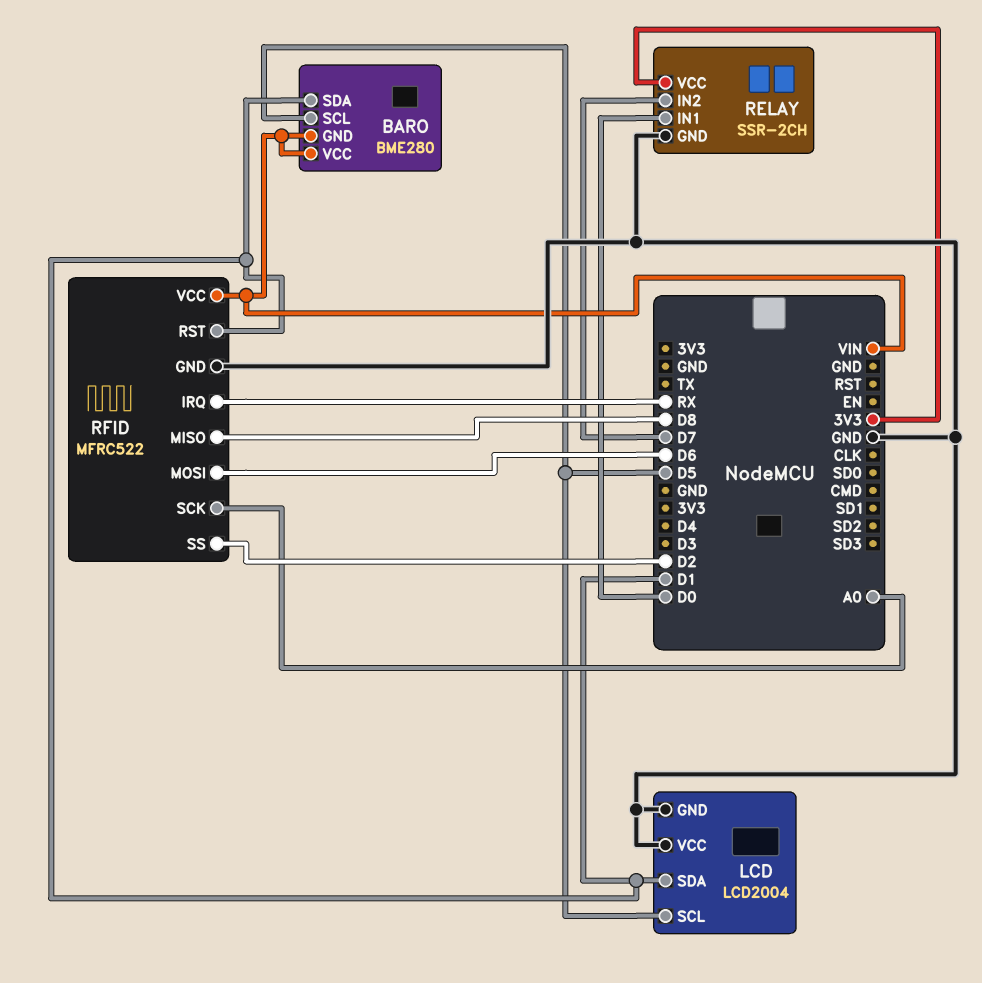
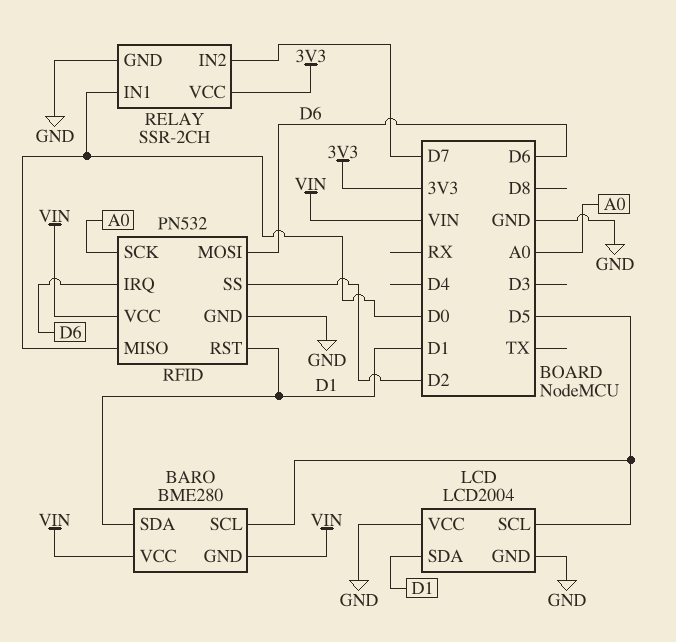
RFID: MFRC522 -> PN532
RFID pin IRQ: RX -> D6
RFID pin MISO: D8 -> D0

